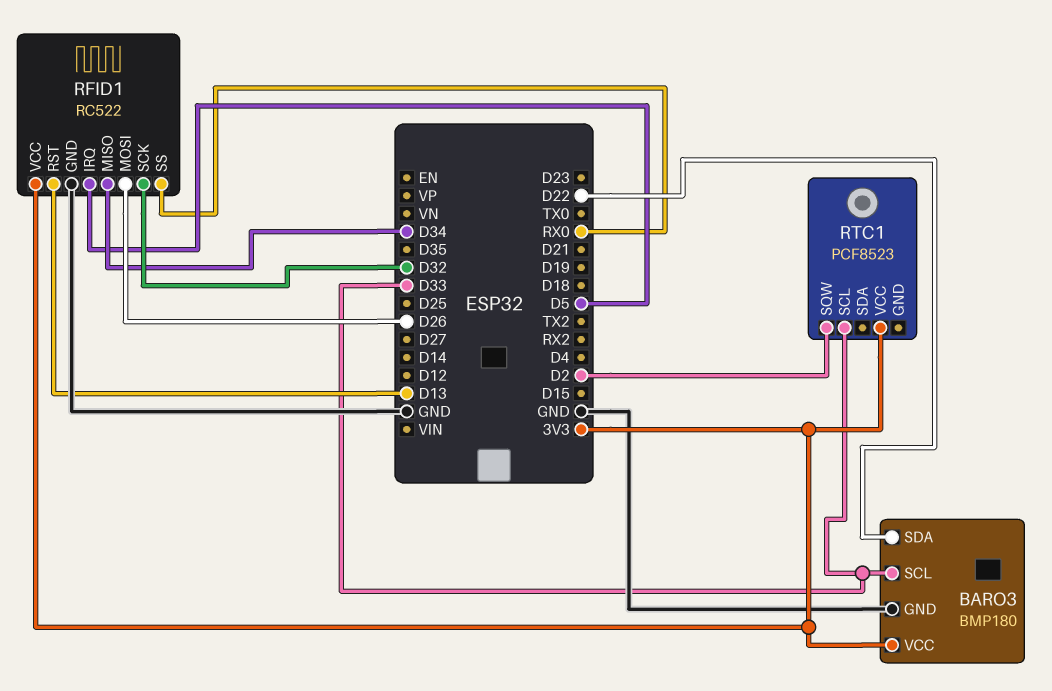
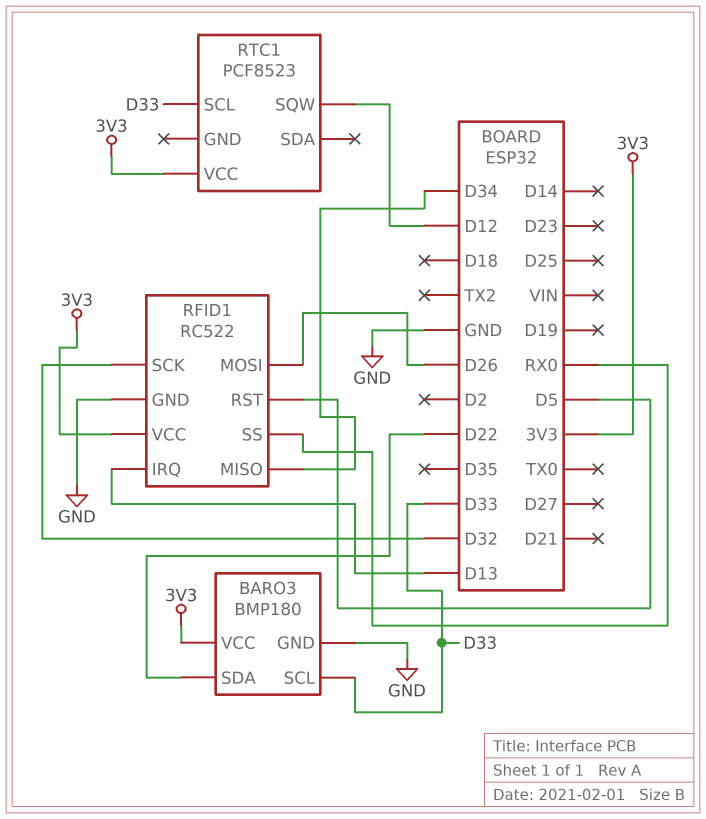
RFID1 pin IRQ: D5 -> D13
RFID1 pin RST: D13 -> D5
RTC1 pin SQW: D2 -> D12

